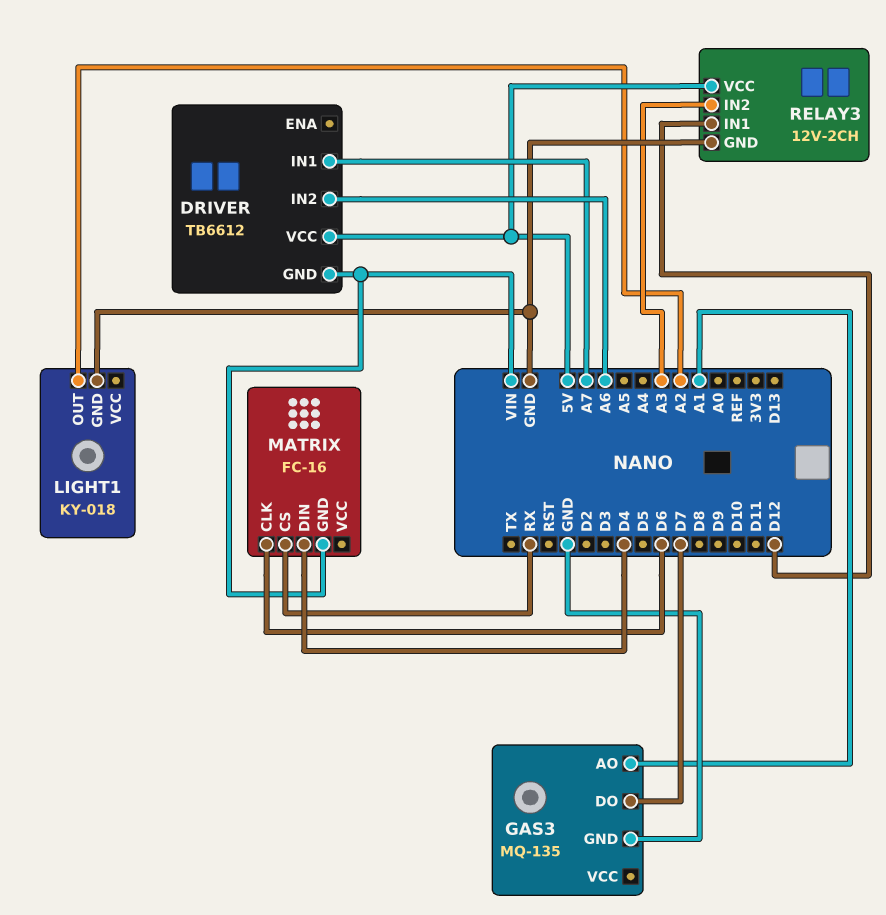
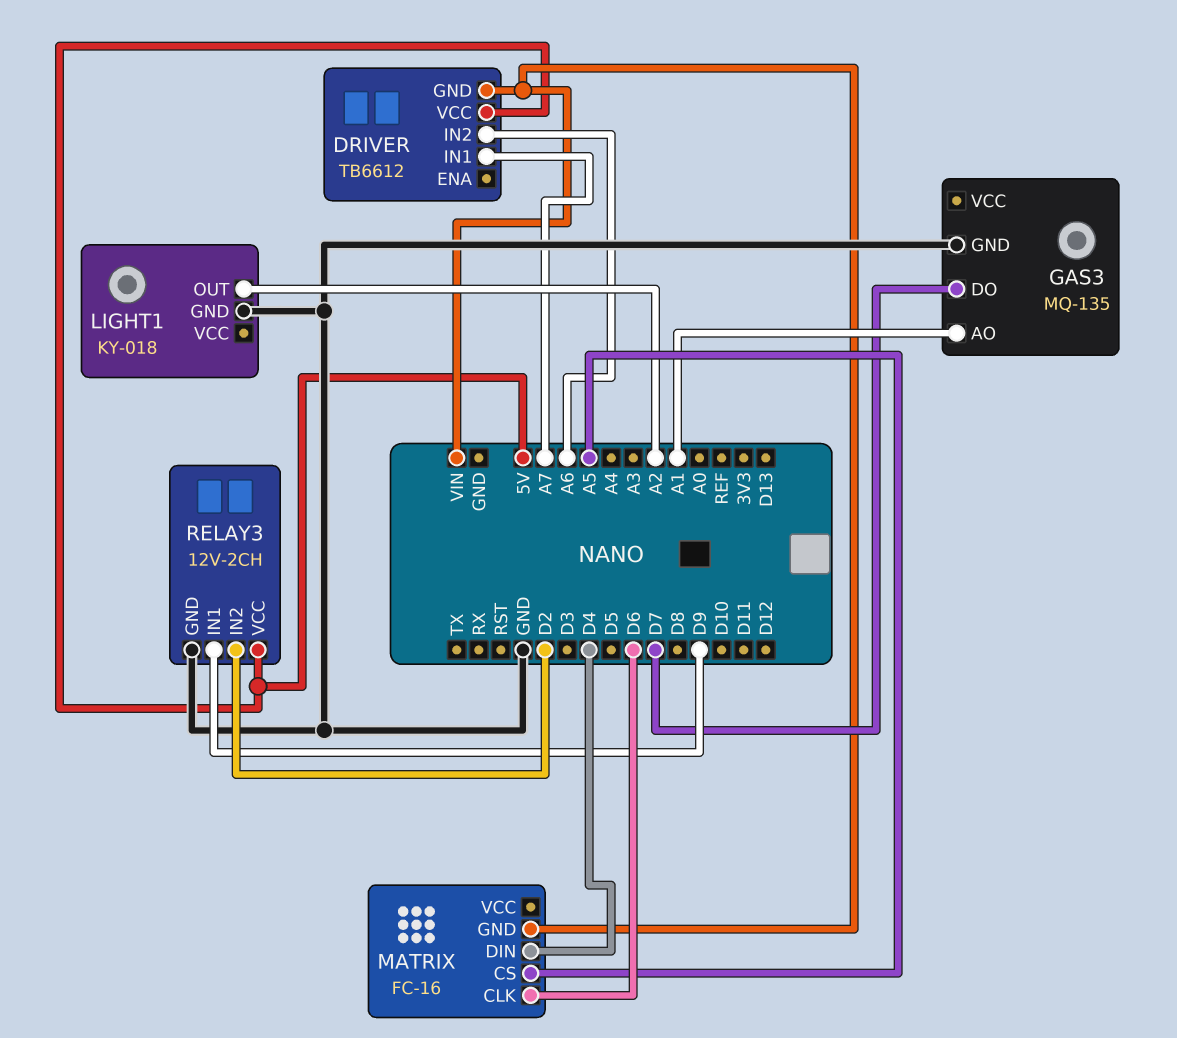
MATRIX pin CS: RX -> A5
RELAY3 pin IN1: D12 -> D9
RELAY3 pin IN2: A3 -> D2

